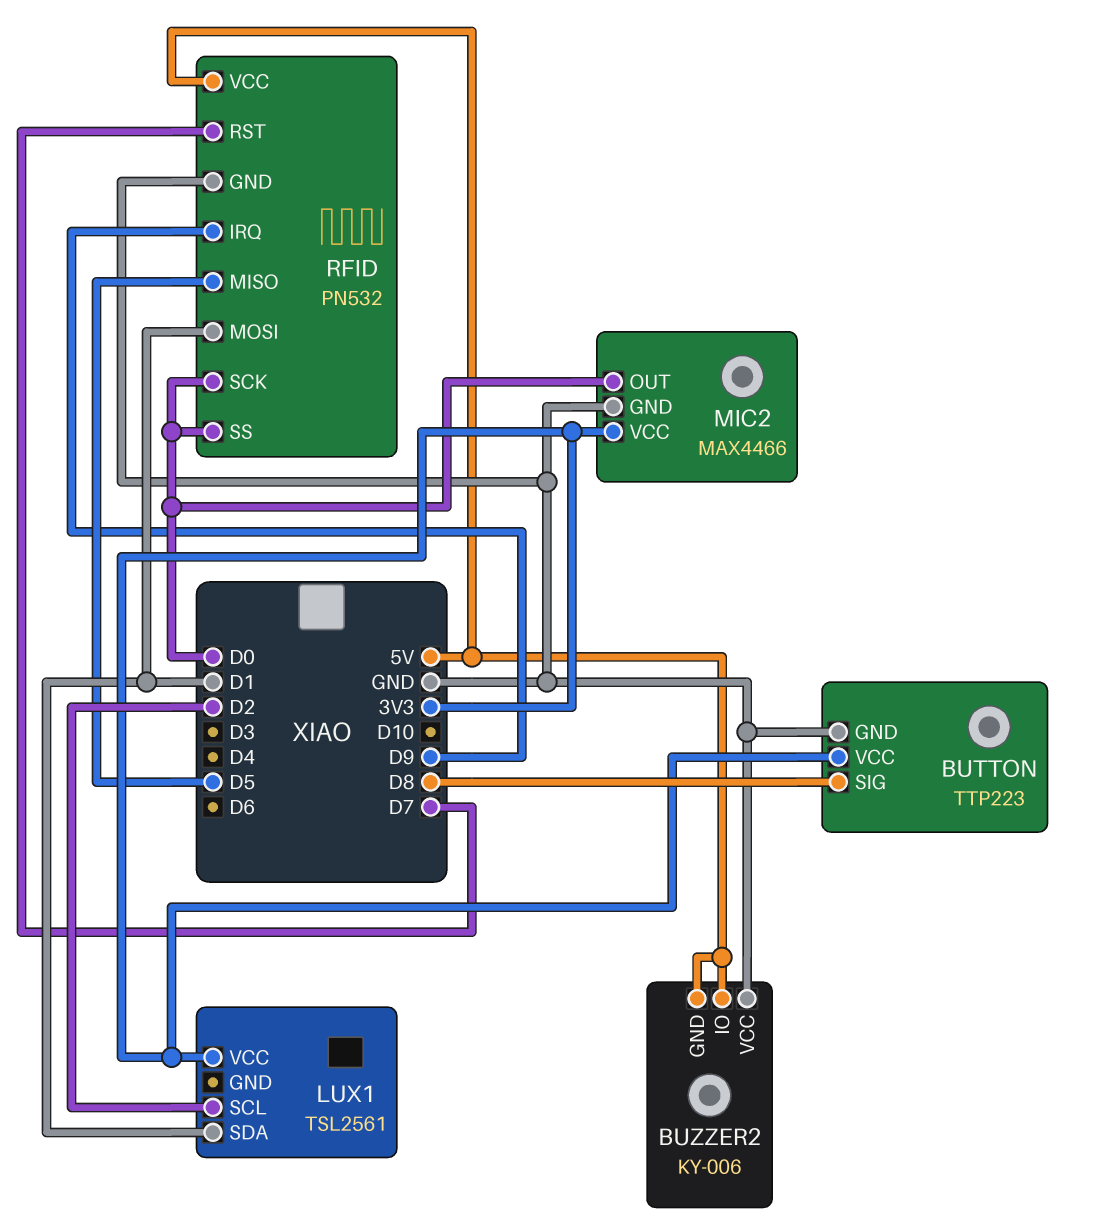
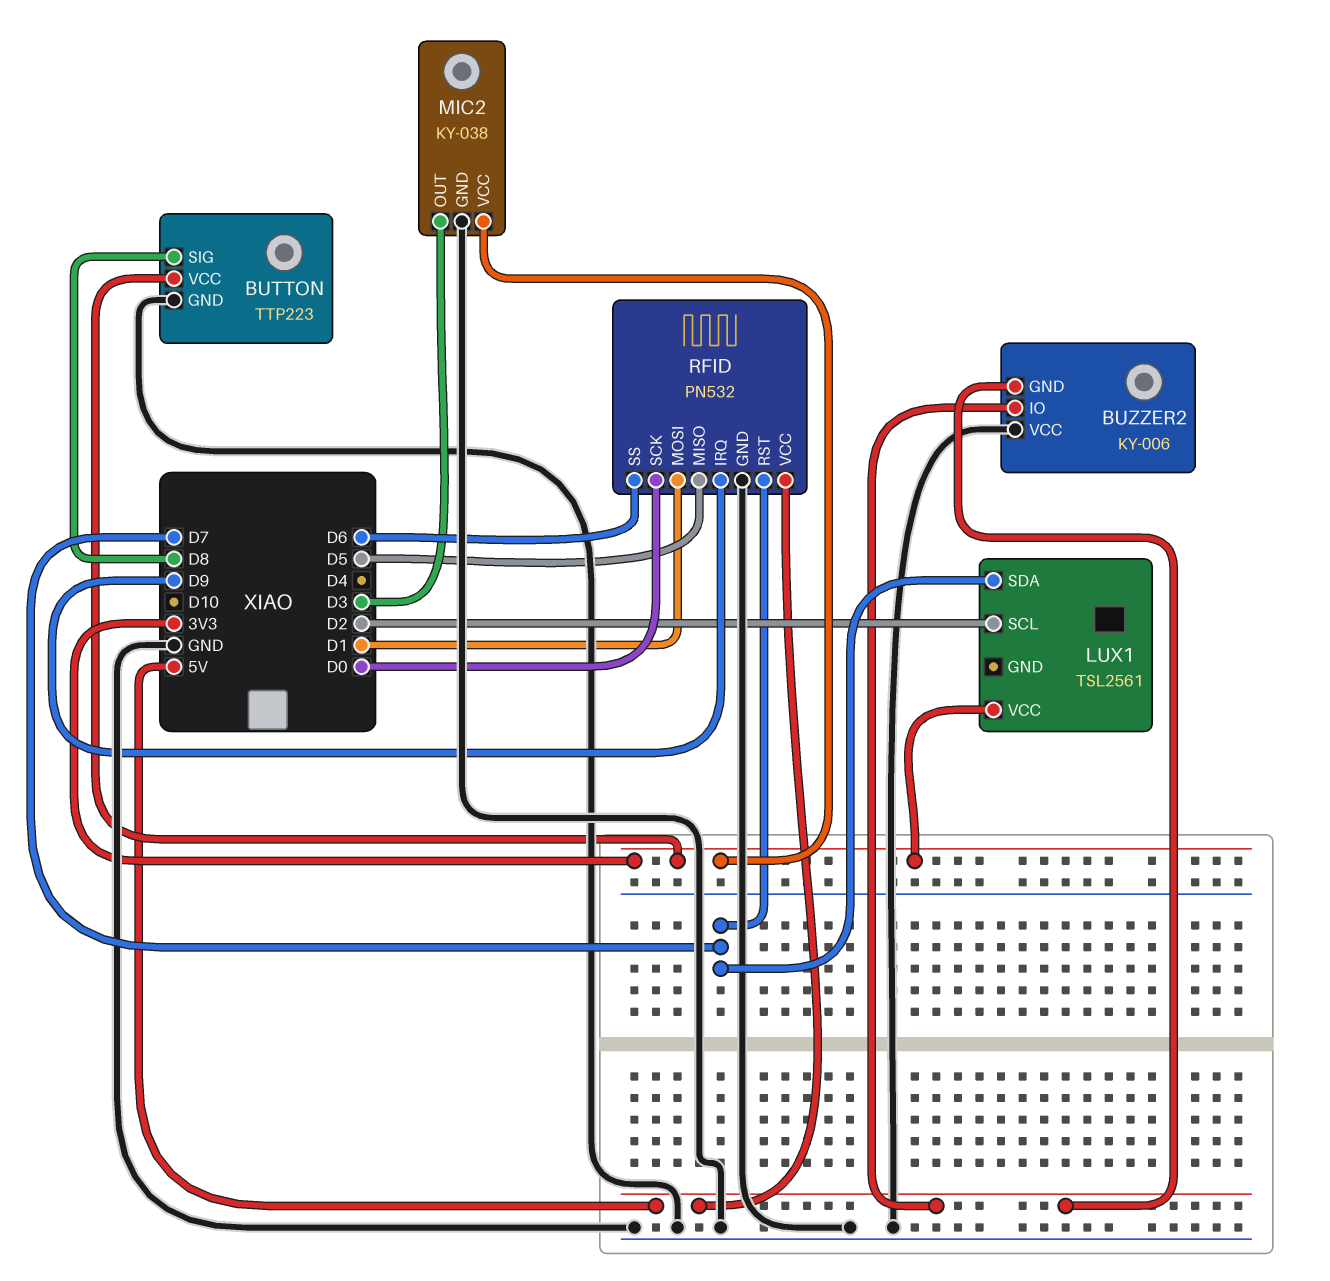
LUX1 pin SDA: D1 -> D7
MIC2: MAX4466 -> KY-038
MIC2 pin OUT: D0 -> D3
RFID pin SS: D0 -> D6

